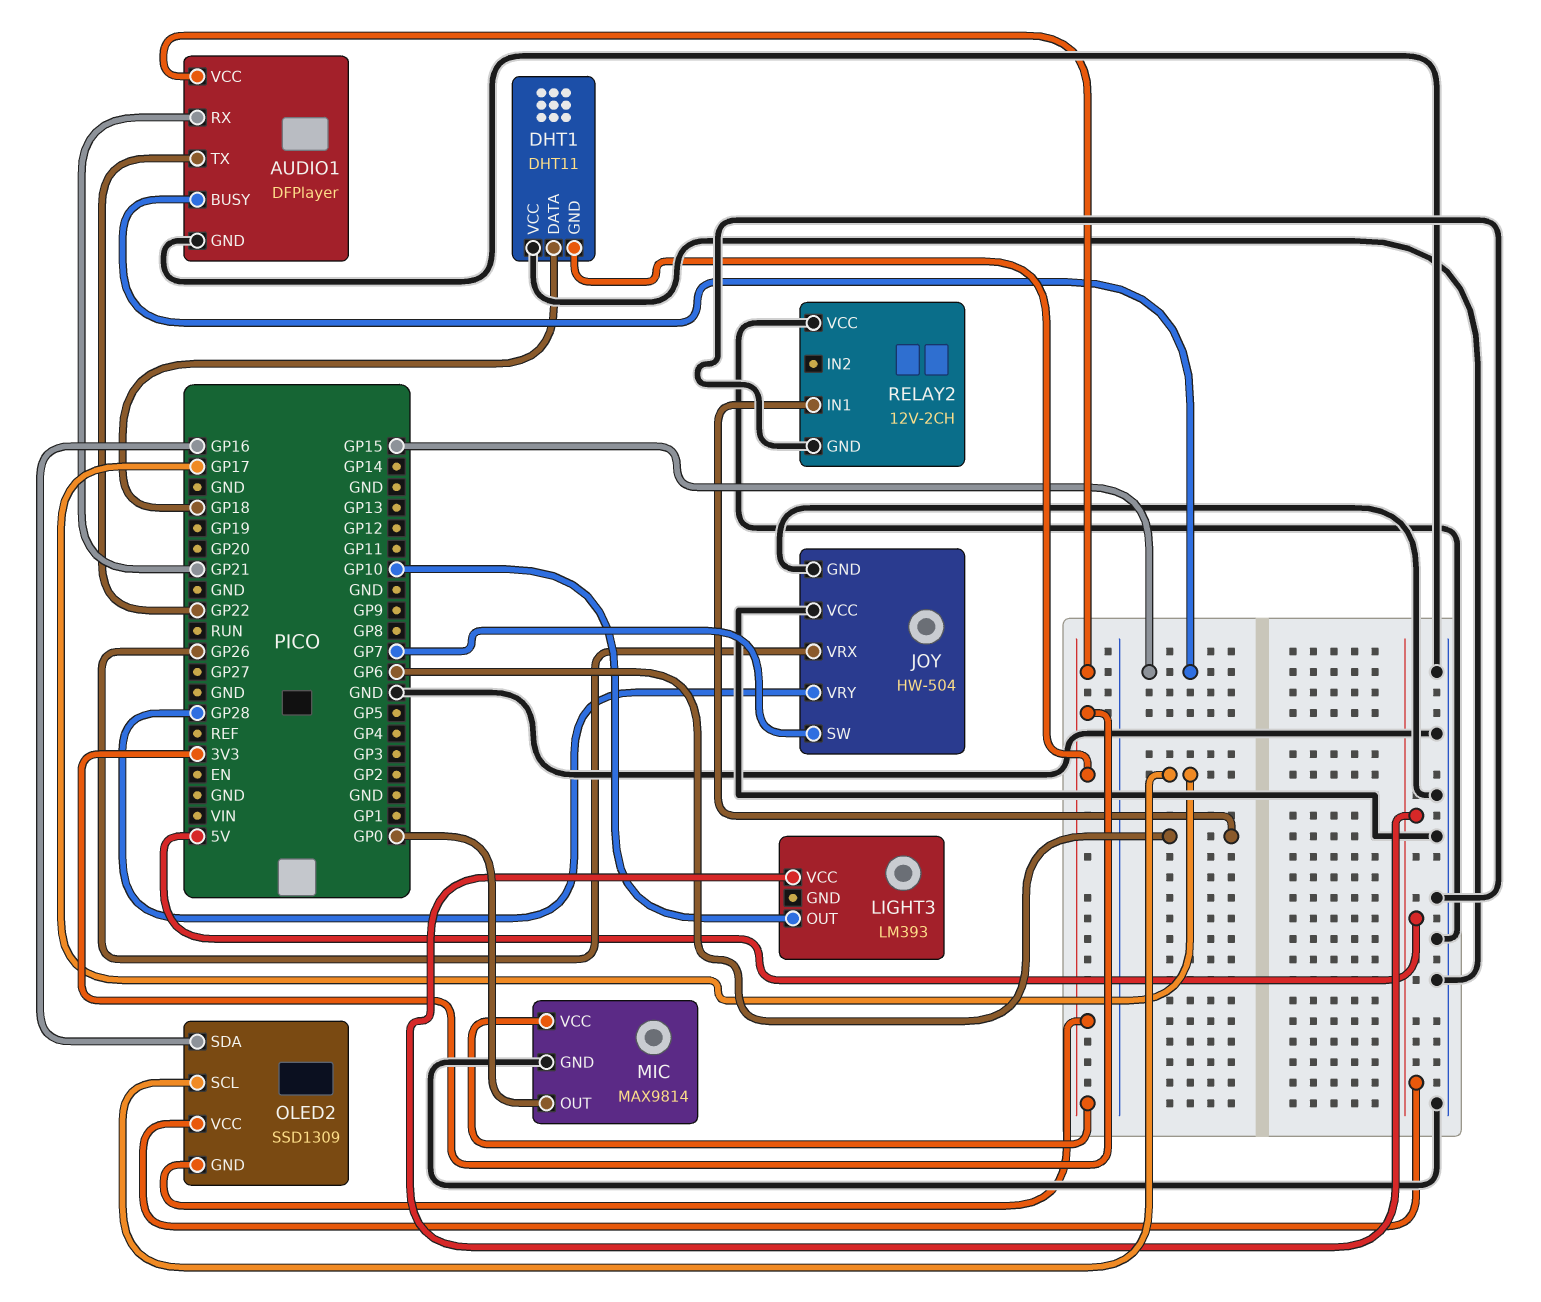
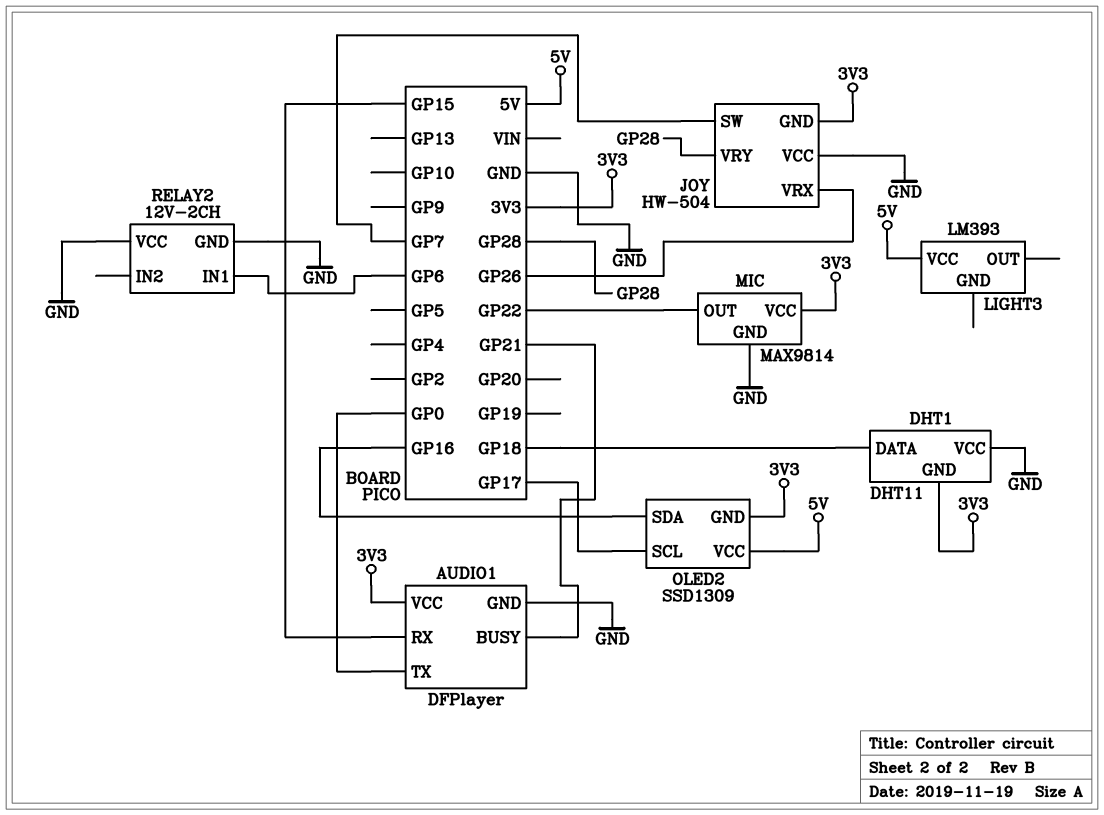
AUDIO1 pin BUSY: GP15 -> GP21
AUDIO1 pin RX: GP21 -> GP15
AUDIO1 pin TX: GP22 -> GP0
JOY pin GND: GND -> 3V3
LIGHT3 pin OUT: GP10 -> none
MIC pin OUT: GP0 -> GP22

